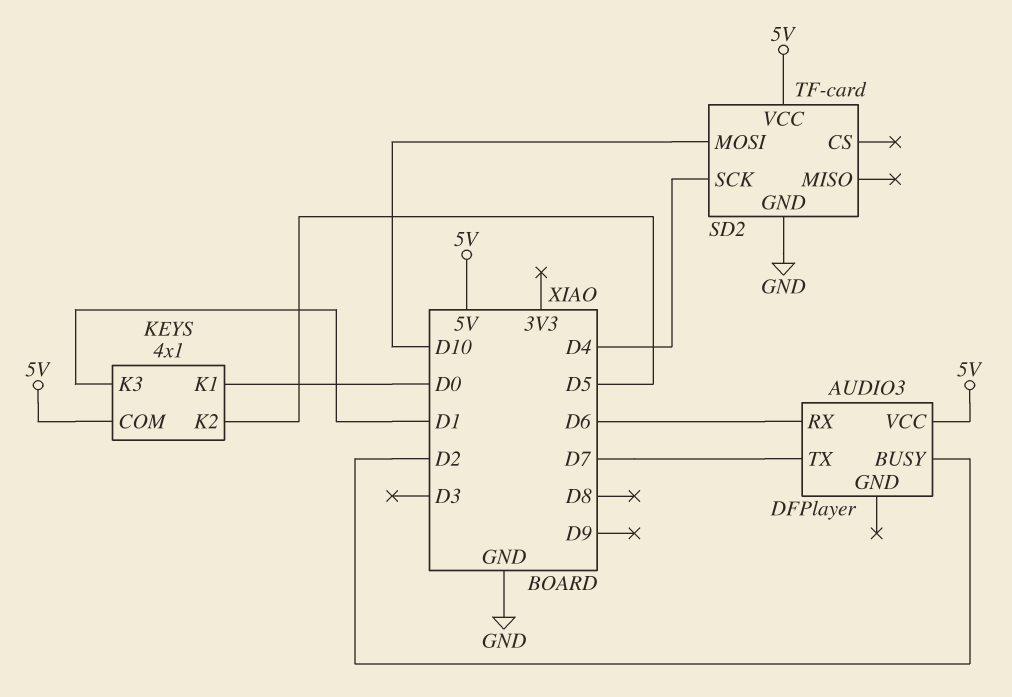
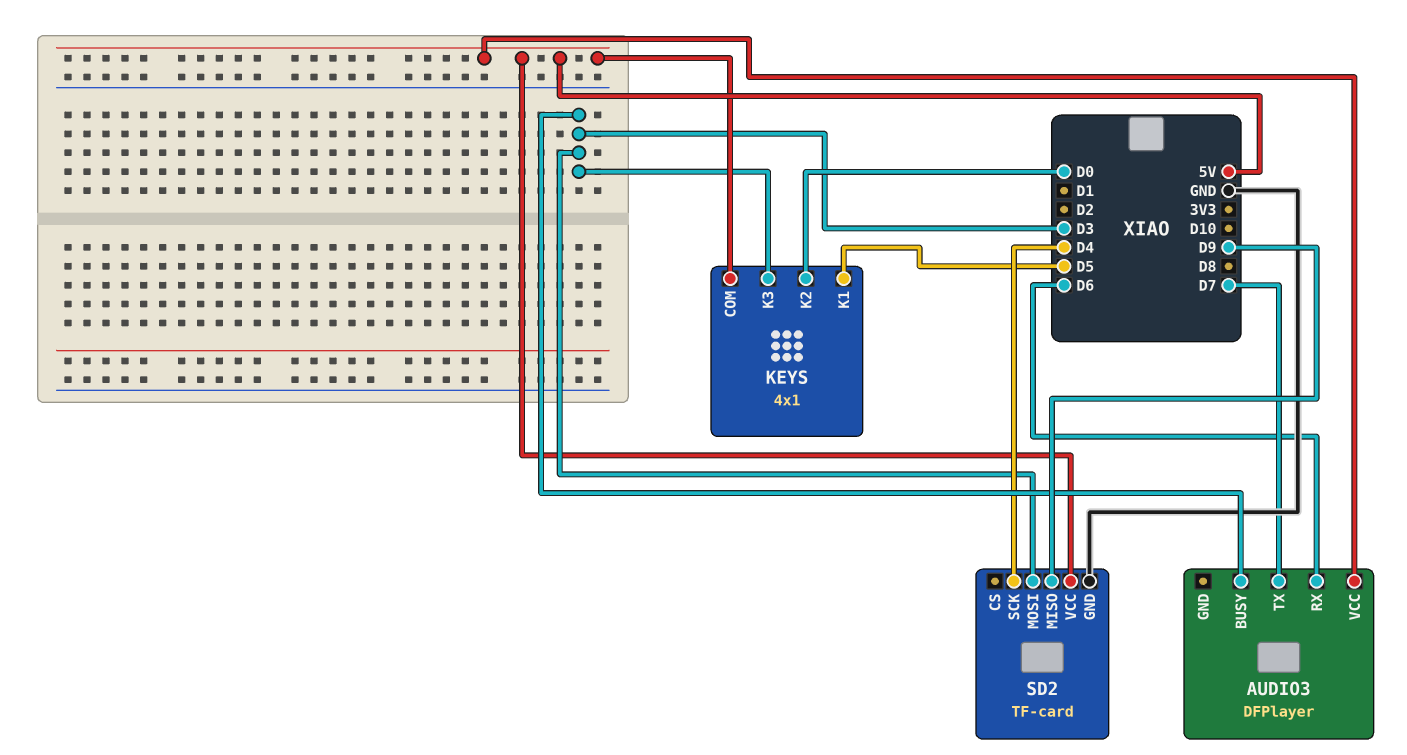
AUDIO3 pin BUSY: D2 -> D3
KEYS pin K1: D0 -> D5
KEYS pin K2: D5 -> D0
KEYS pin K3: D1 -> D3
SD2 pin MISO: none -> D9
SD2 pin MOSI: D10 -> D3

